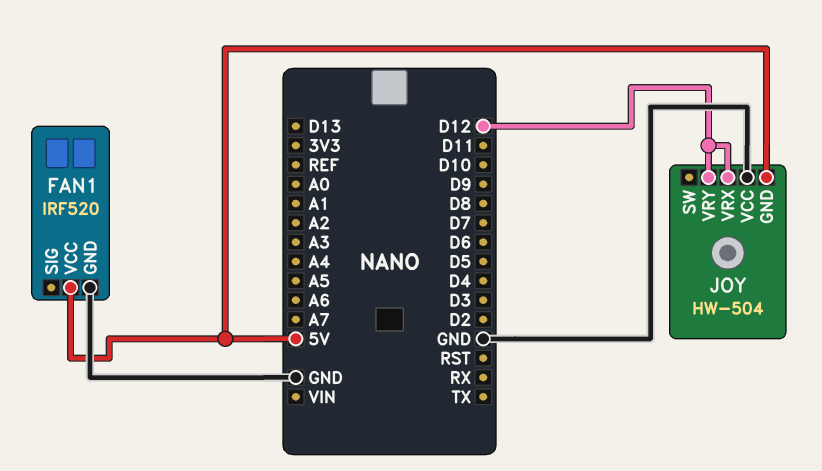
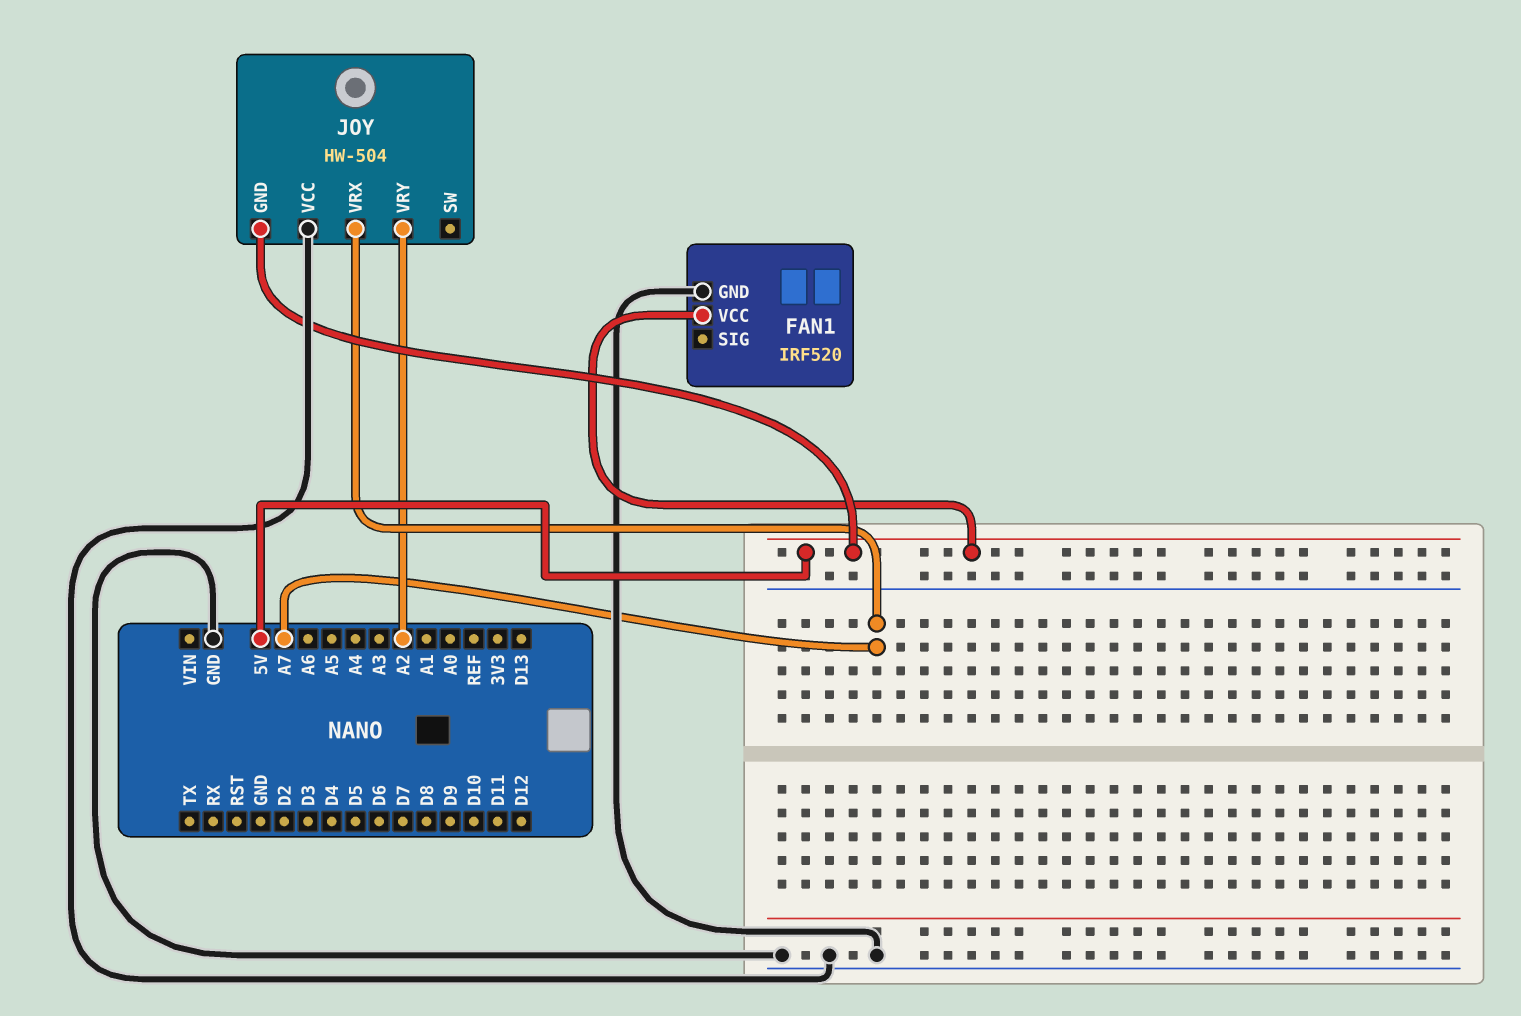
JOY pin VRX: D12 -> A7
JOY pin VRY: D12 -> A2

